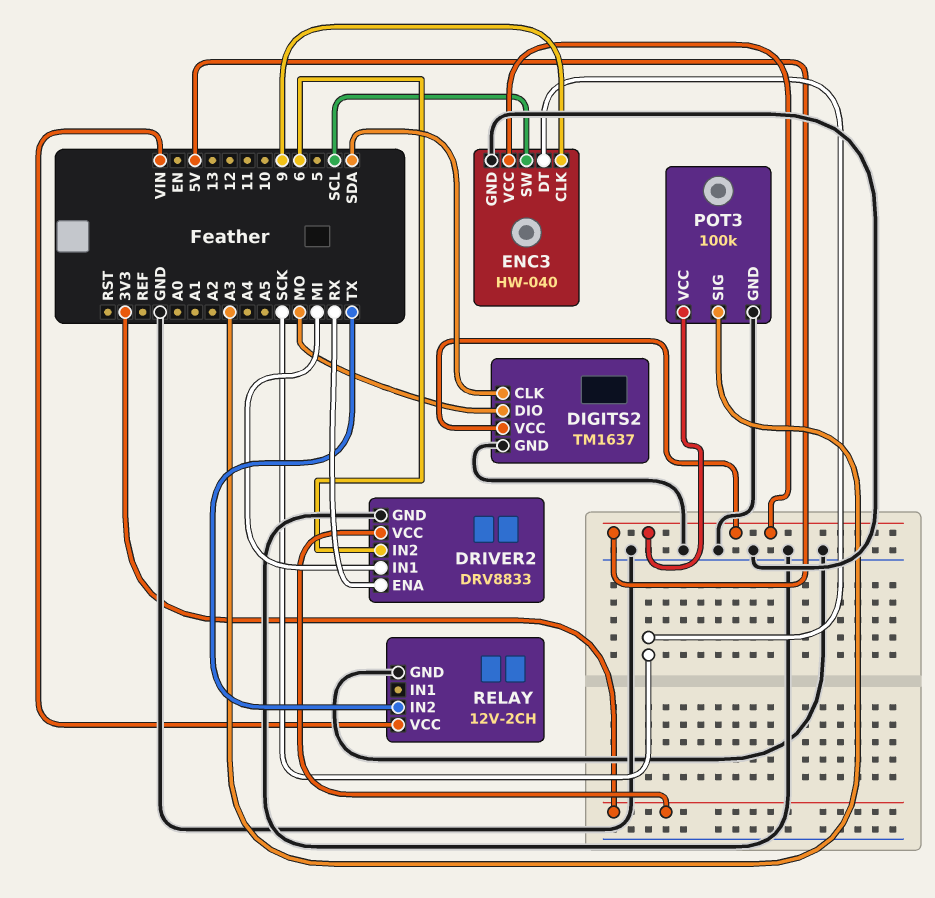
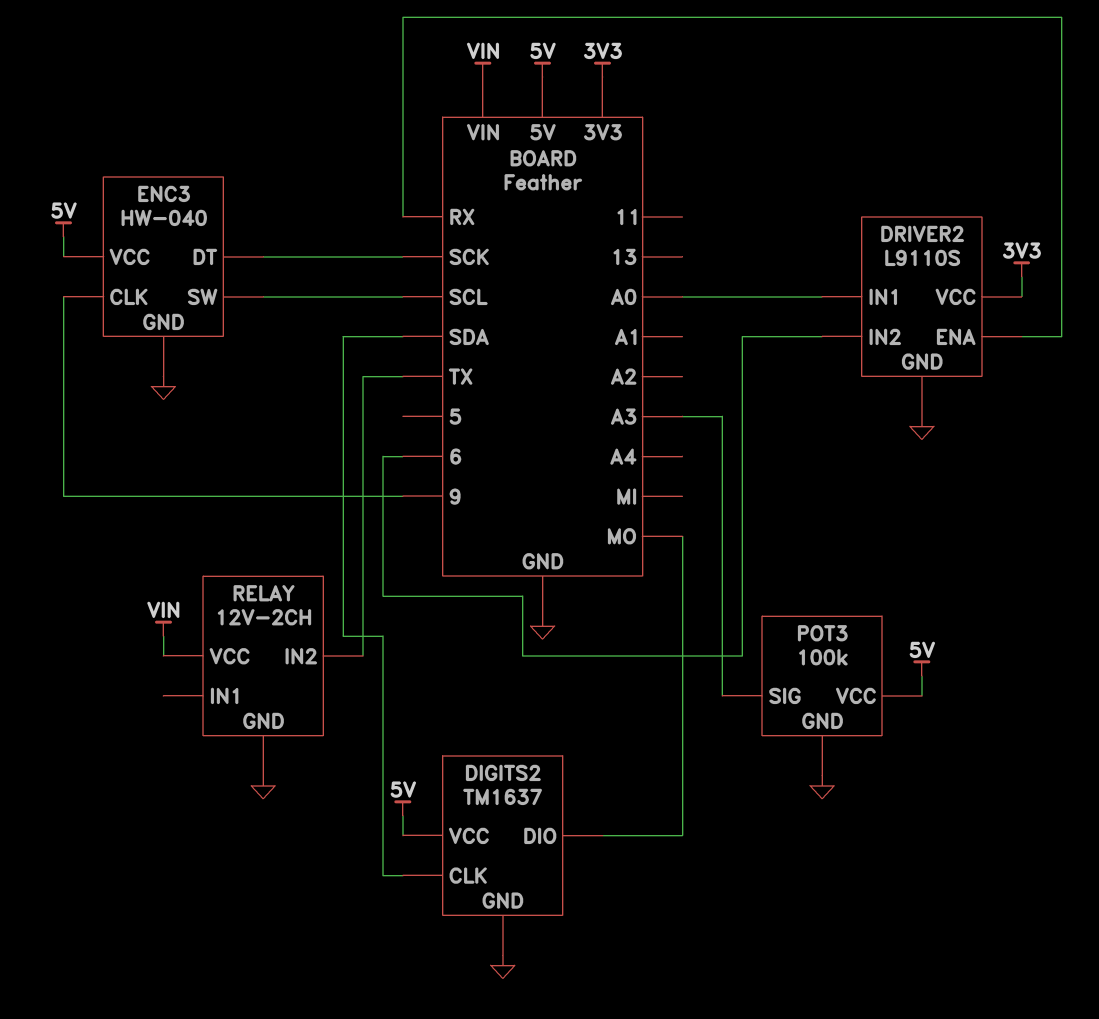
DRIVER2: DRV8833 -> L9110S
DRIVER2 pin IN1: MI -> A0

